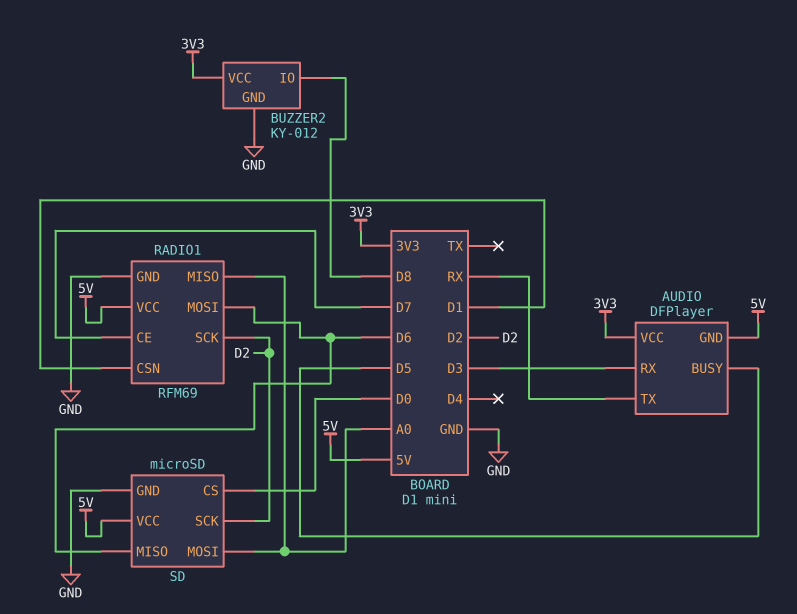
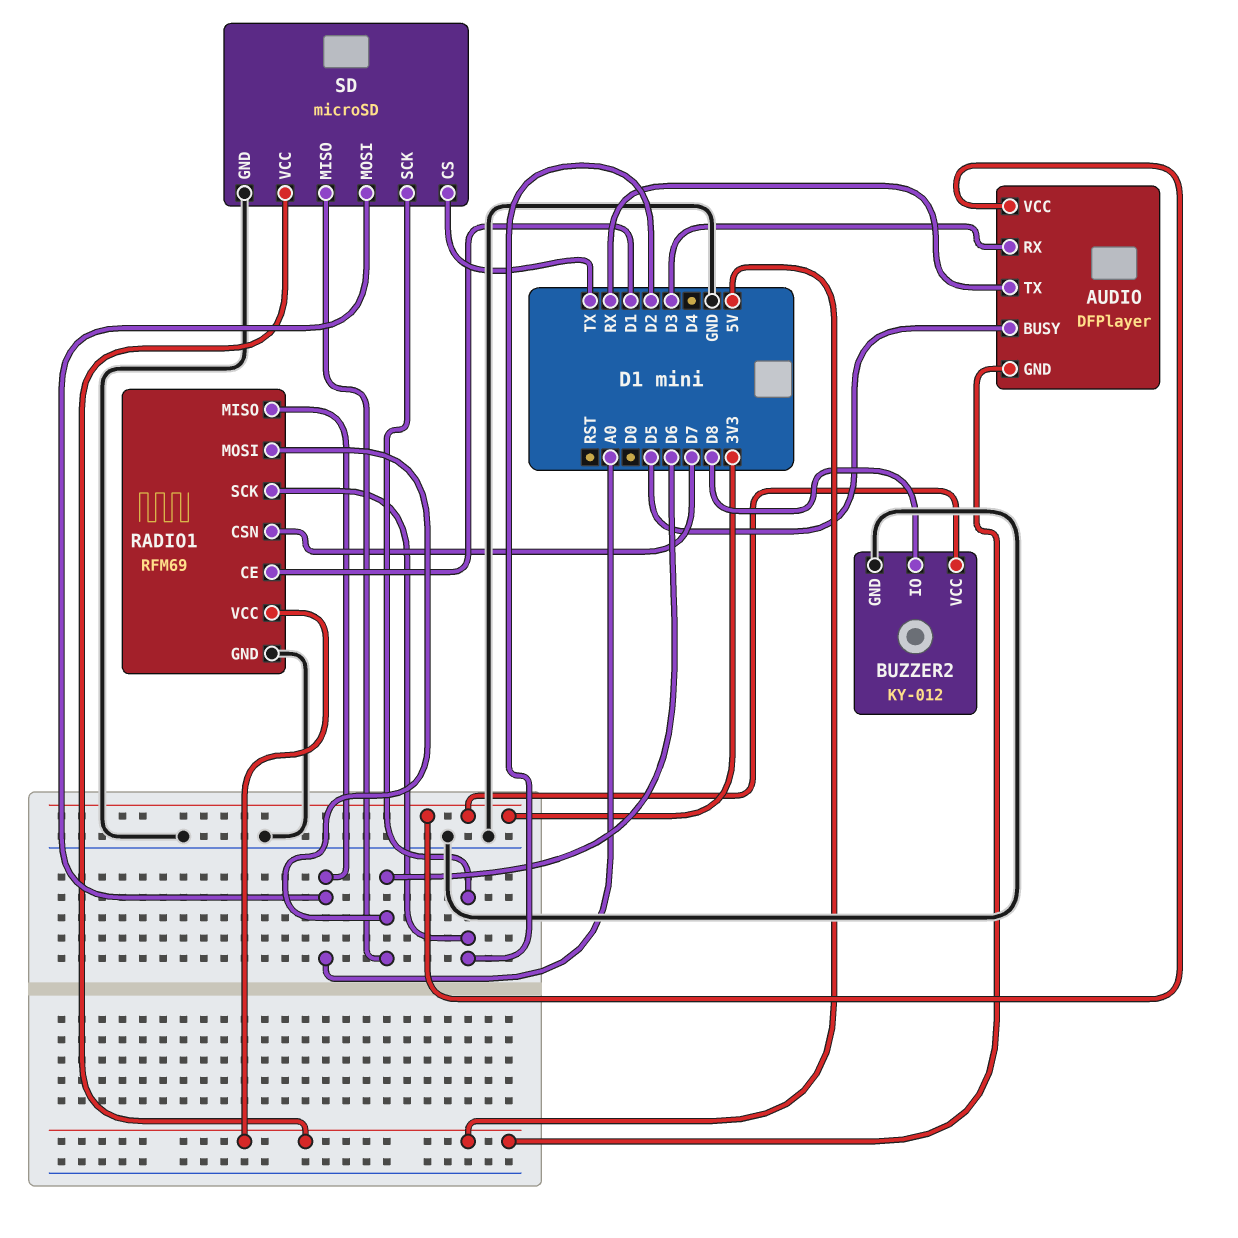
RADIO1 pin CE: D7 -> D1
RADIO1 pin CSN: D1 -> D7
SD pin CS: D0 -> TX

